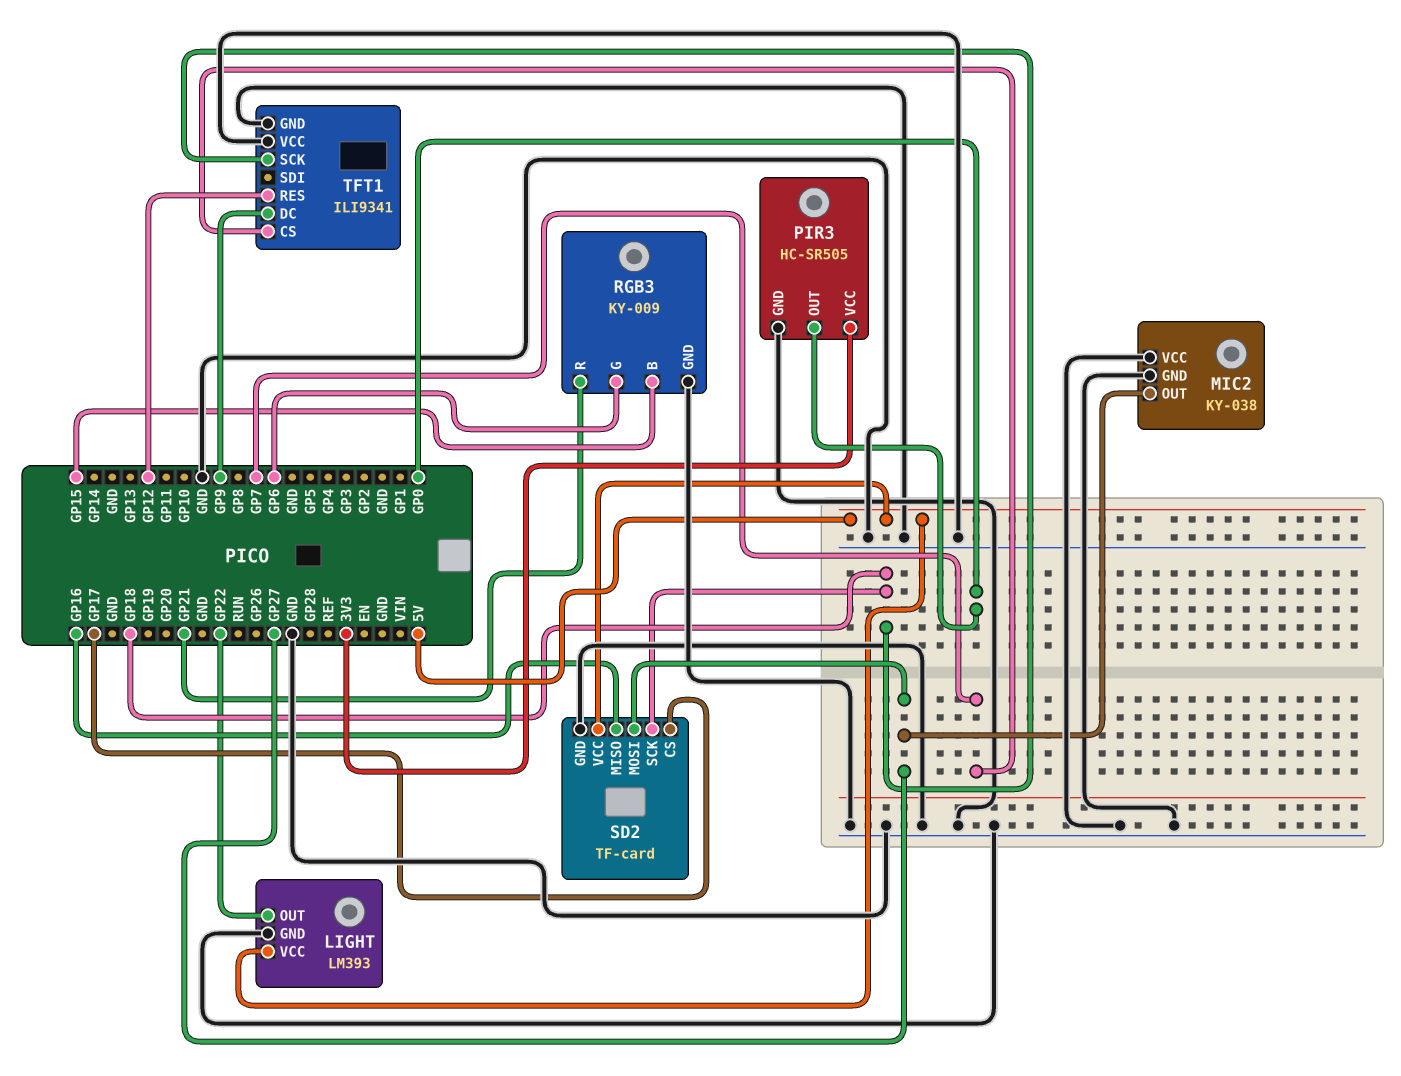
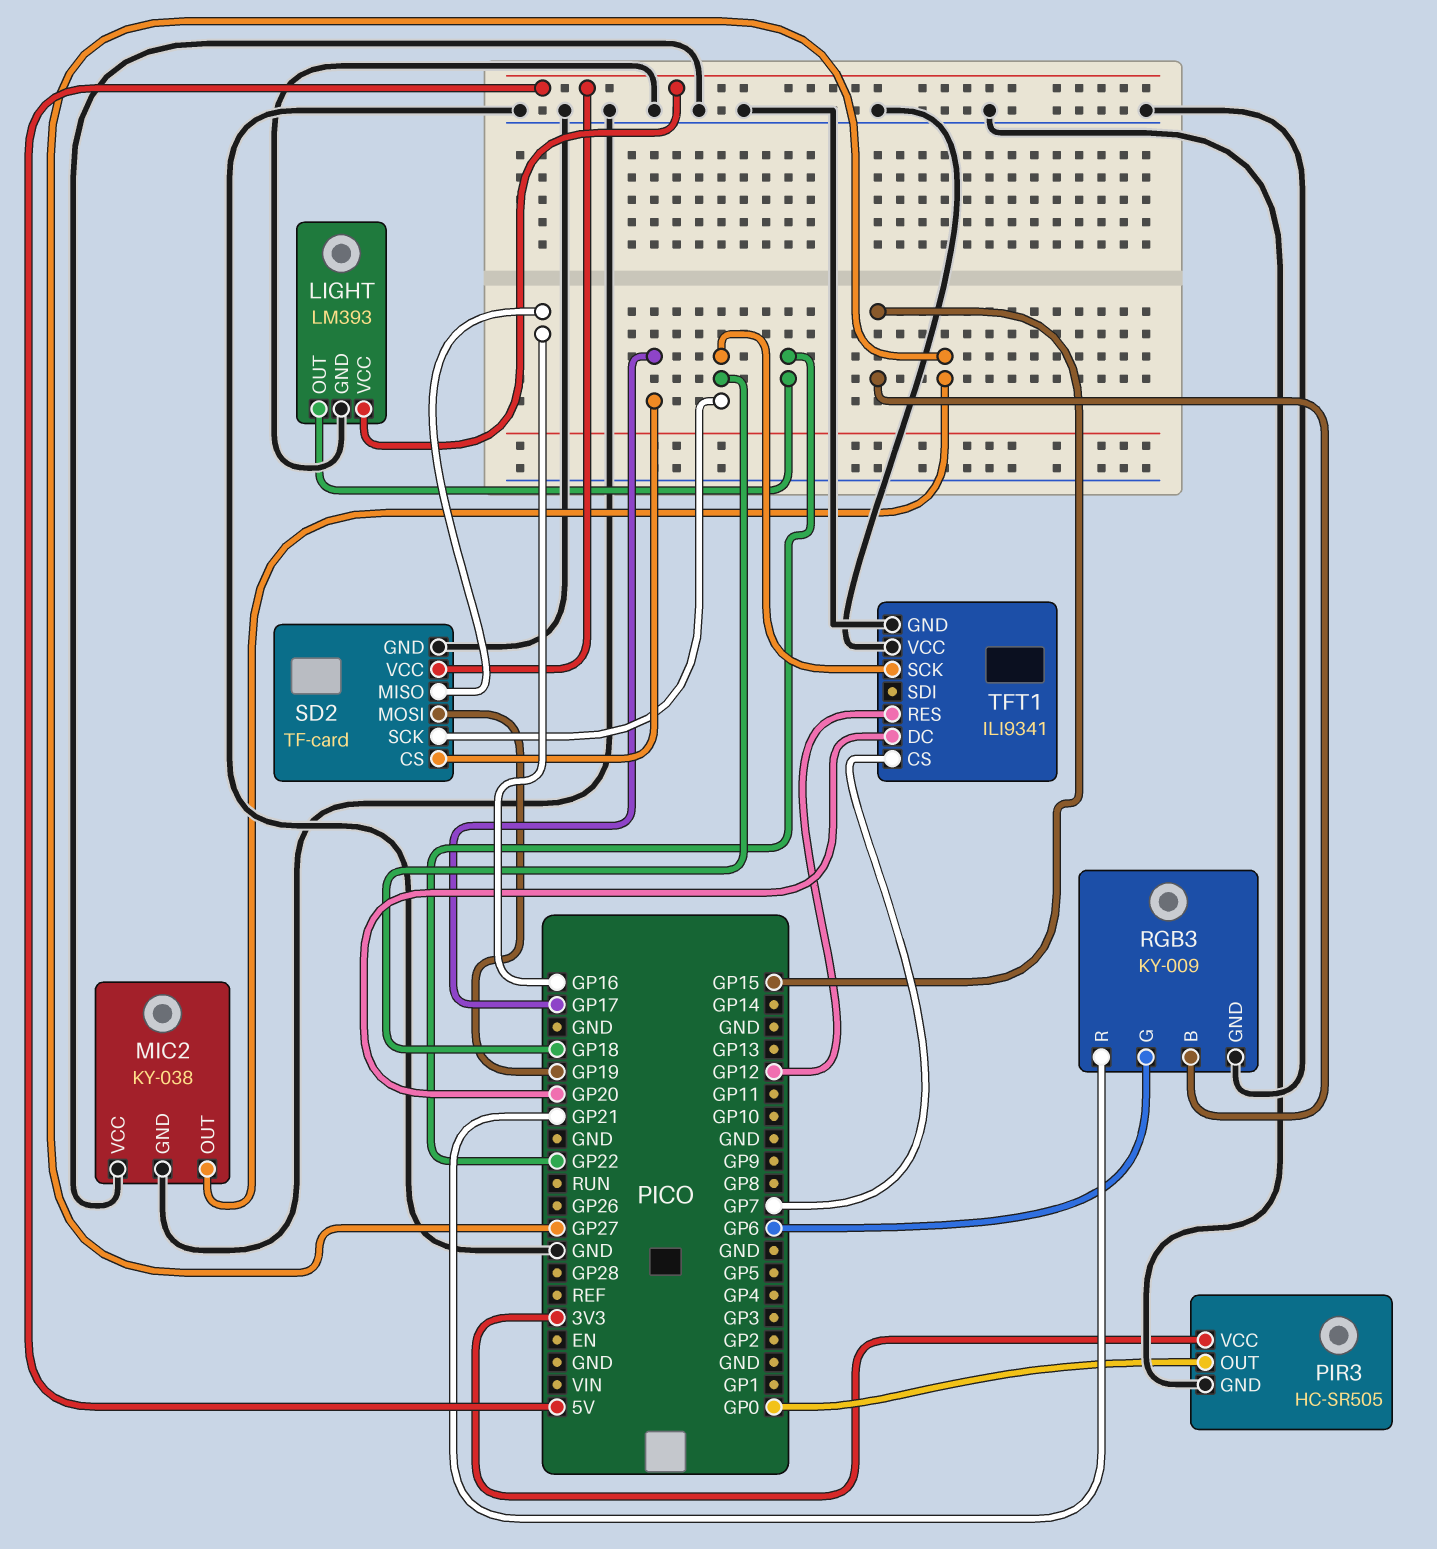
SD2 pin MOSI: GP27 -> GP19
TFT1 pin DC: GP9 -> GP20

